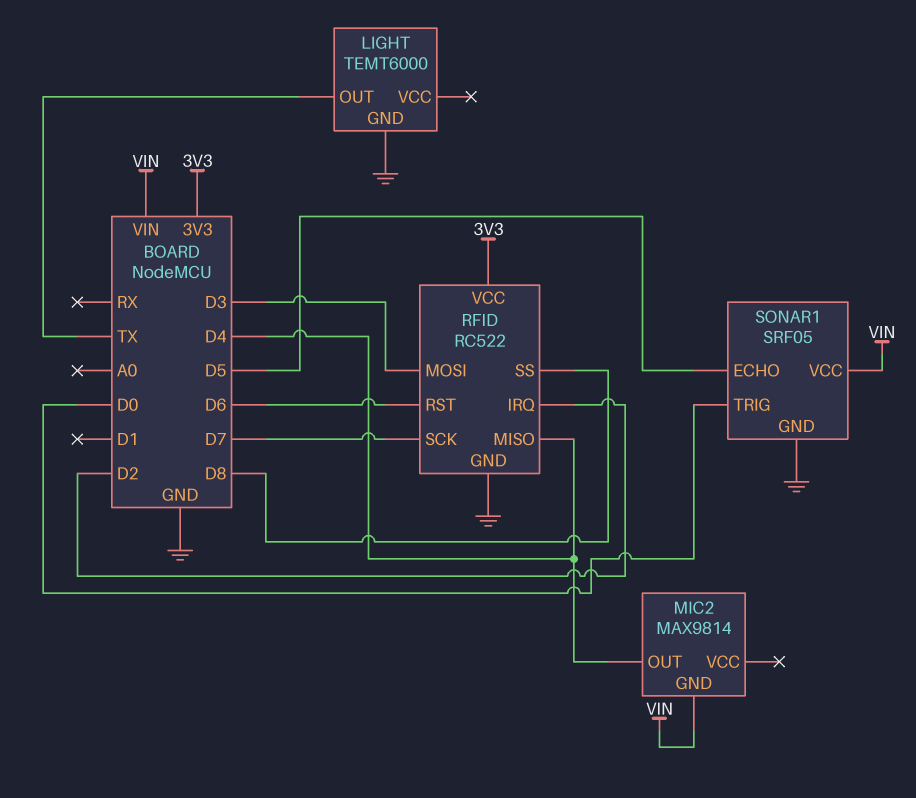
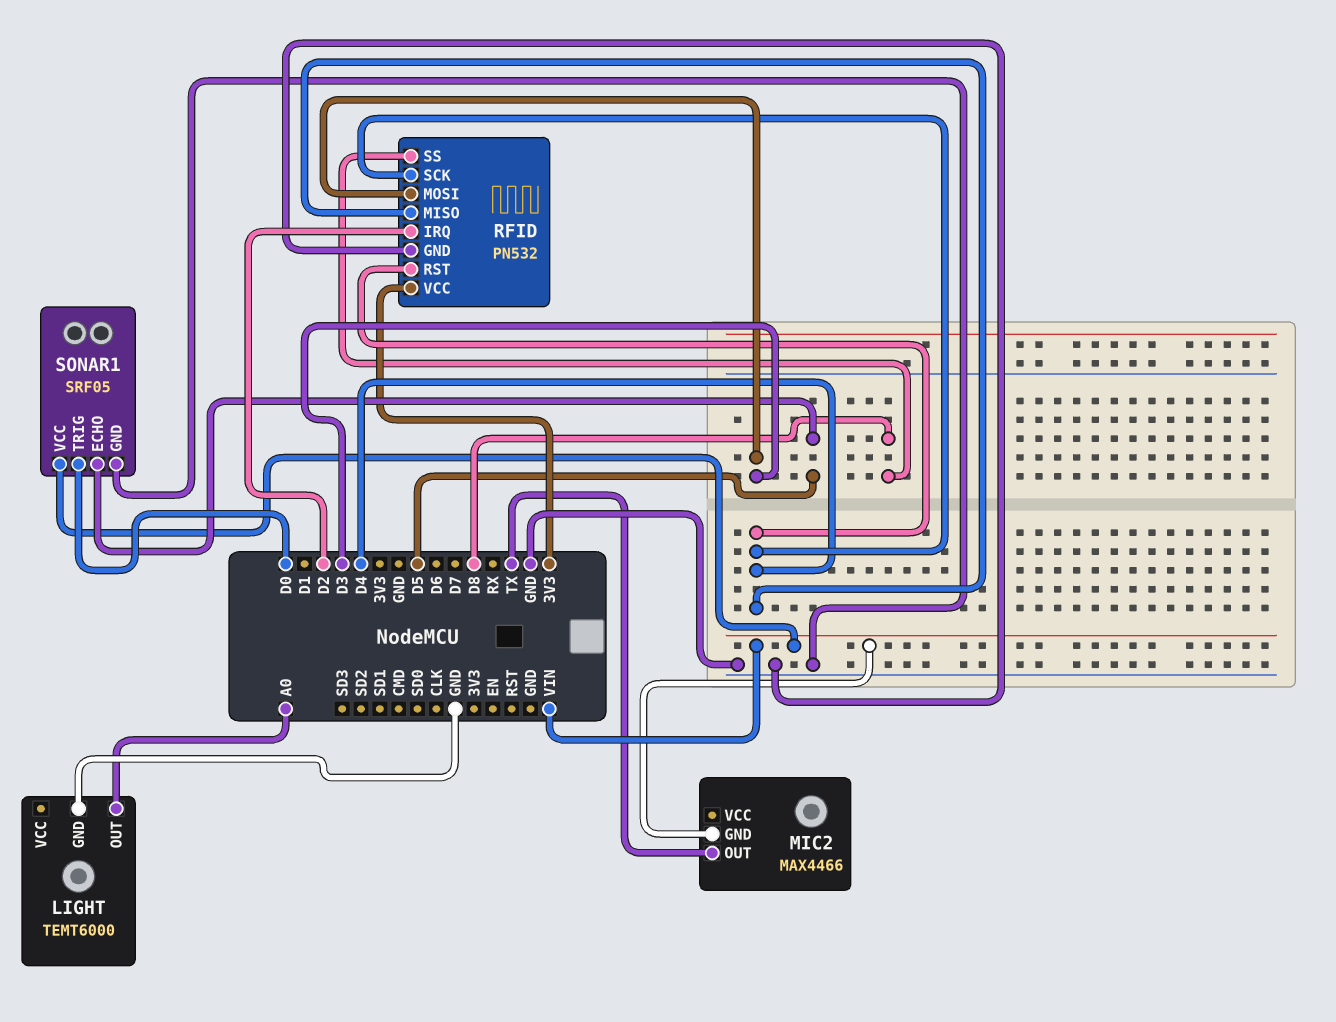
LIGHT pin OUT: TX -> A0
MIC2: MAX9814 -> MAX4466
MIC2 pin OUT: D4 -> TX
RFID: RC522 -> PN532
RFID pin RST: D6 -> D4
RFID pin SCK: D7 -> D4

